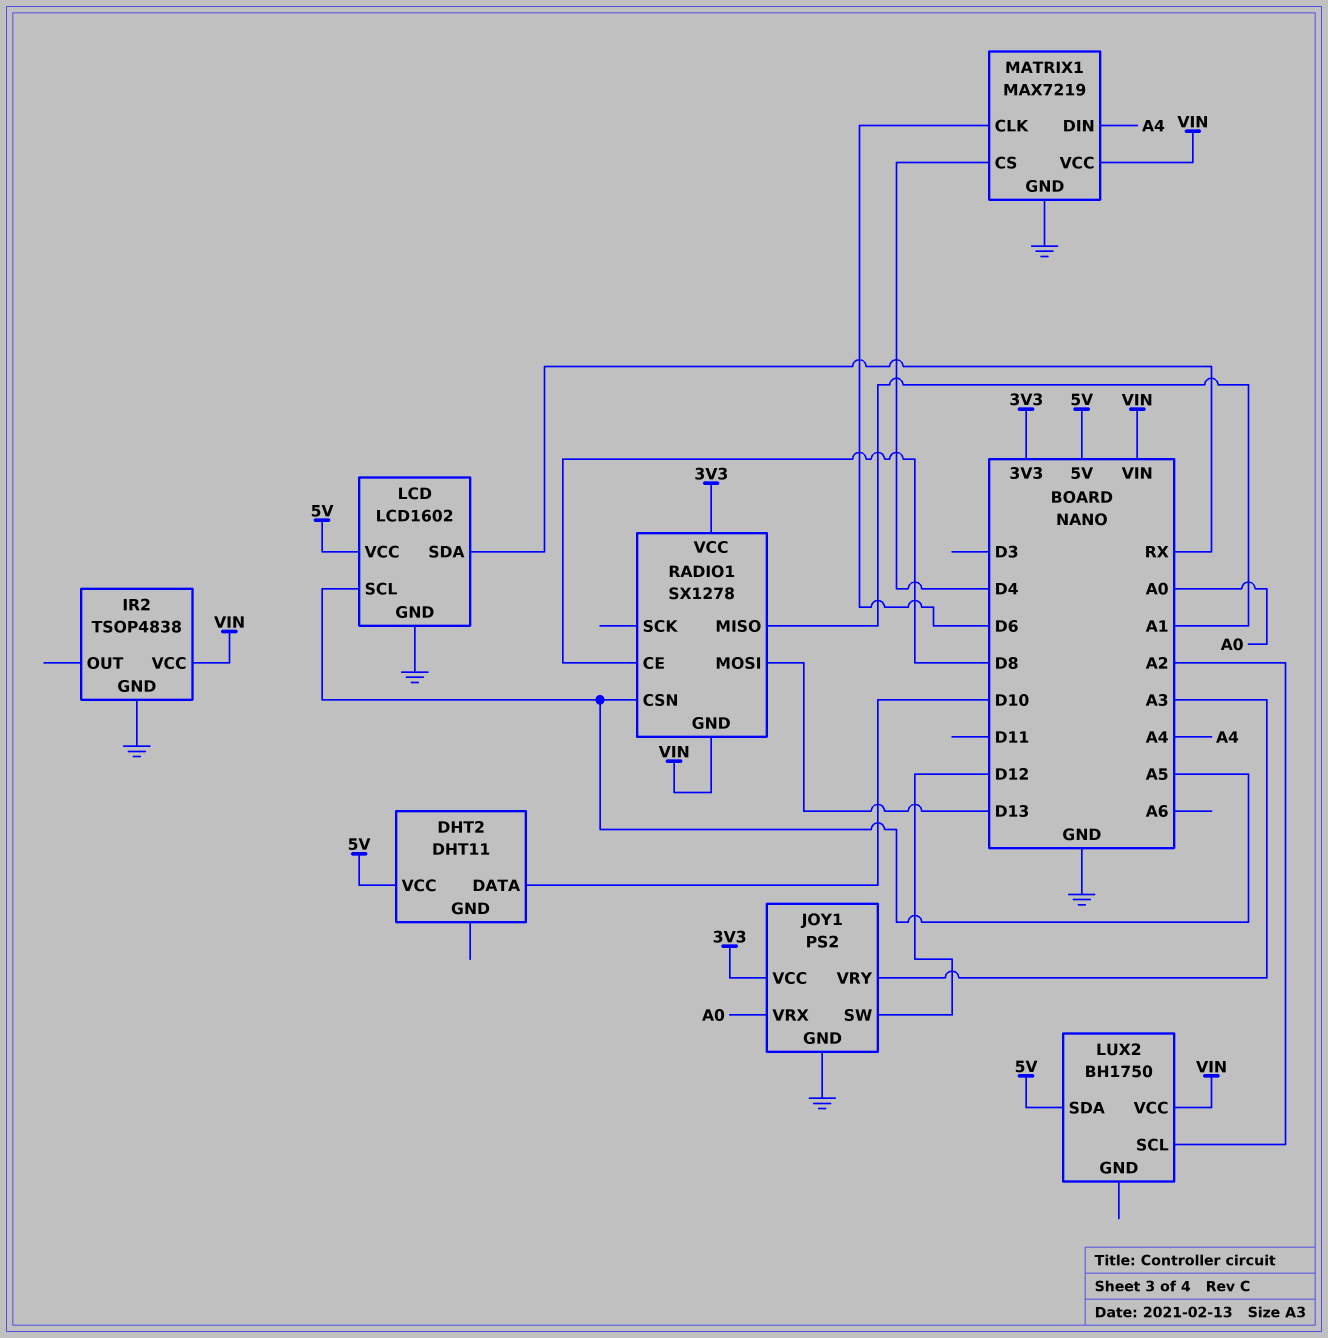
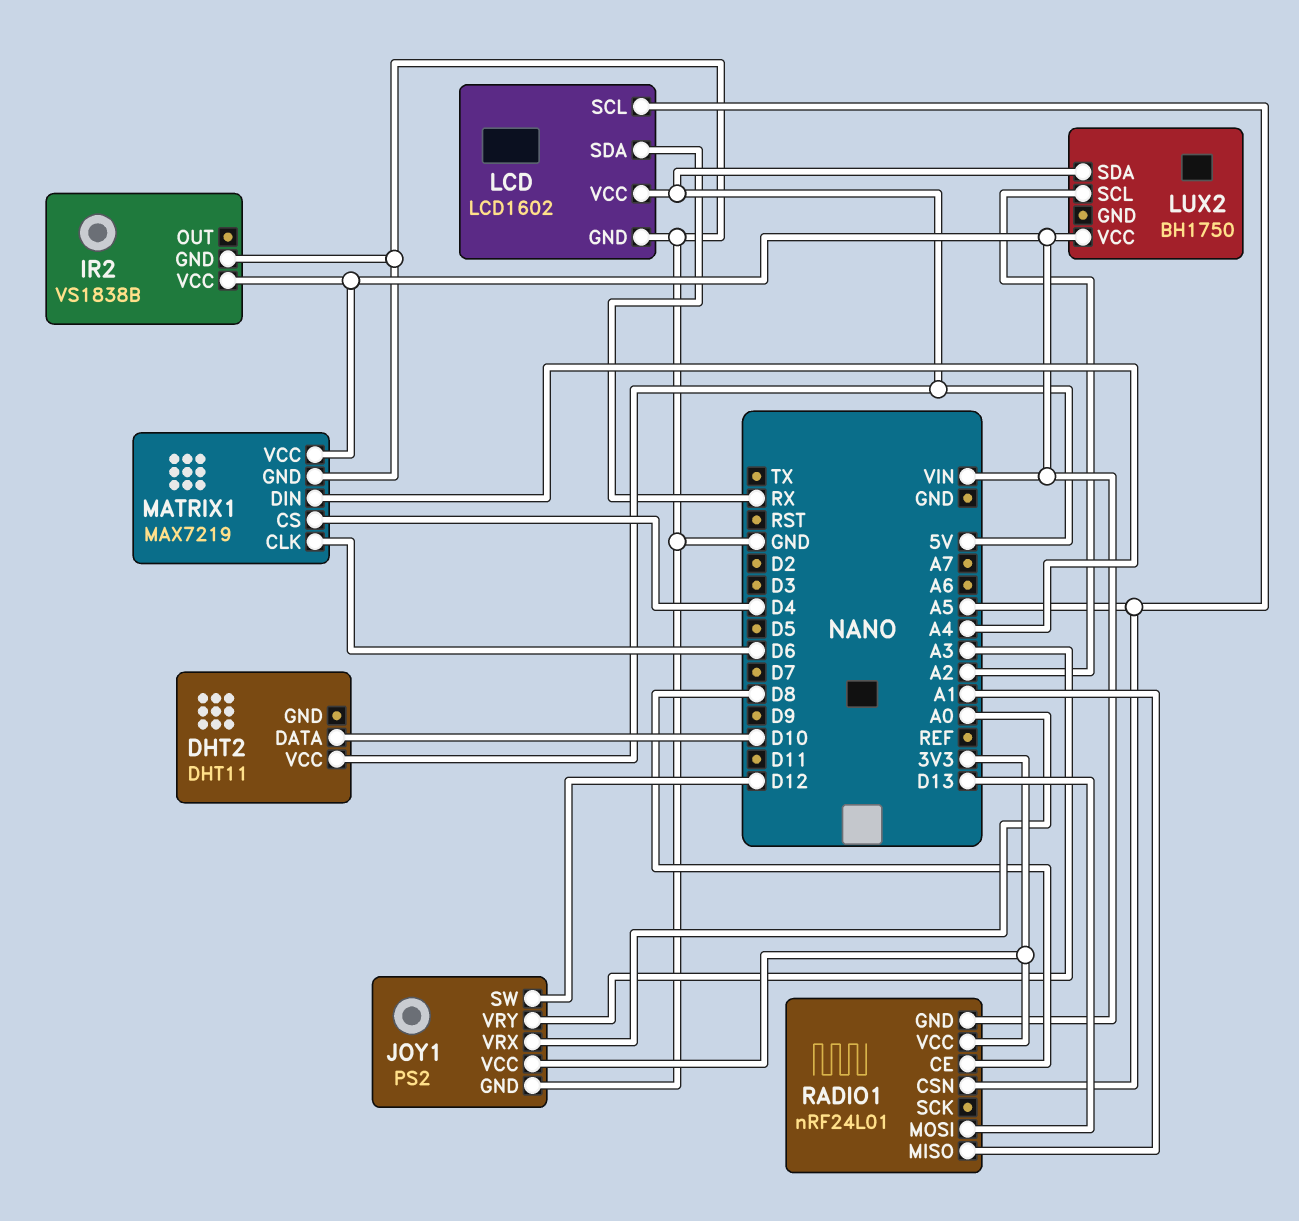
IR2: TSOP4838 -> VS1838B
RADIO1: SX1278 -> nRF24L01

